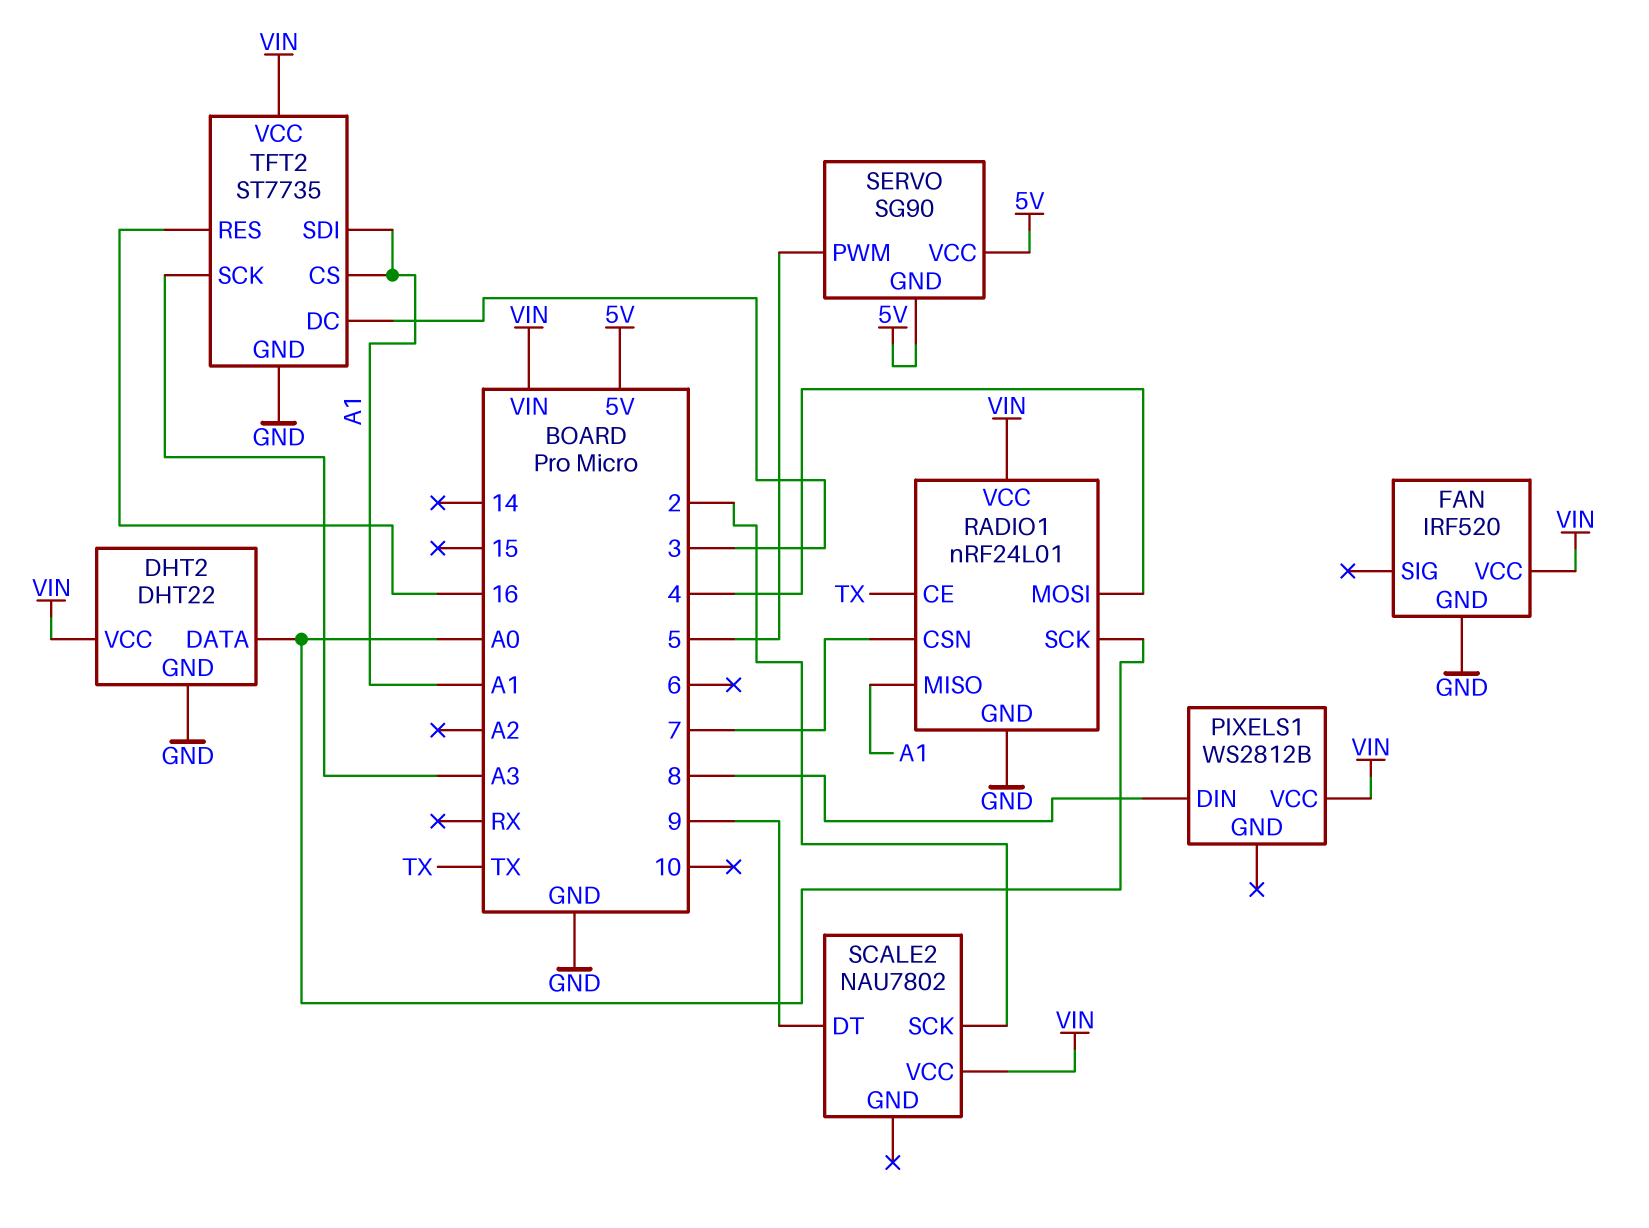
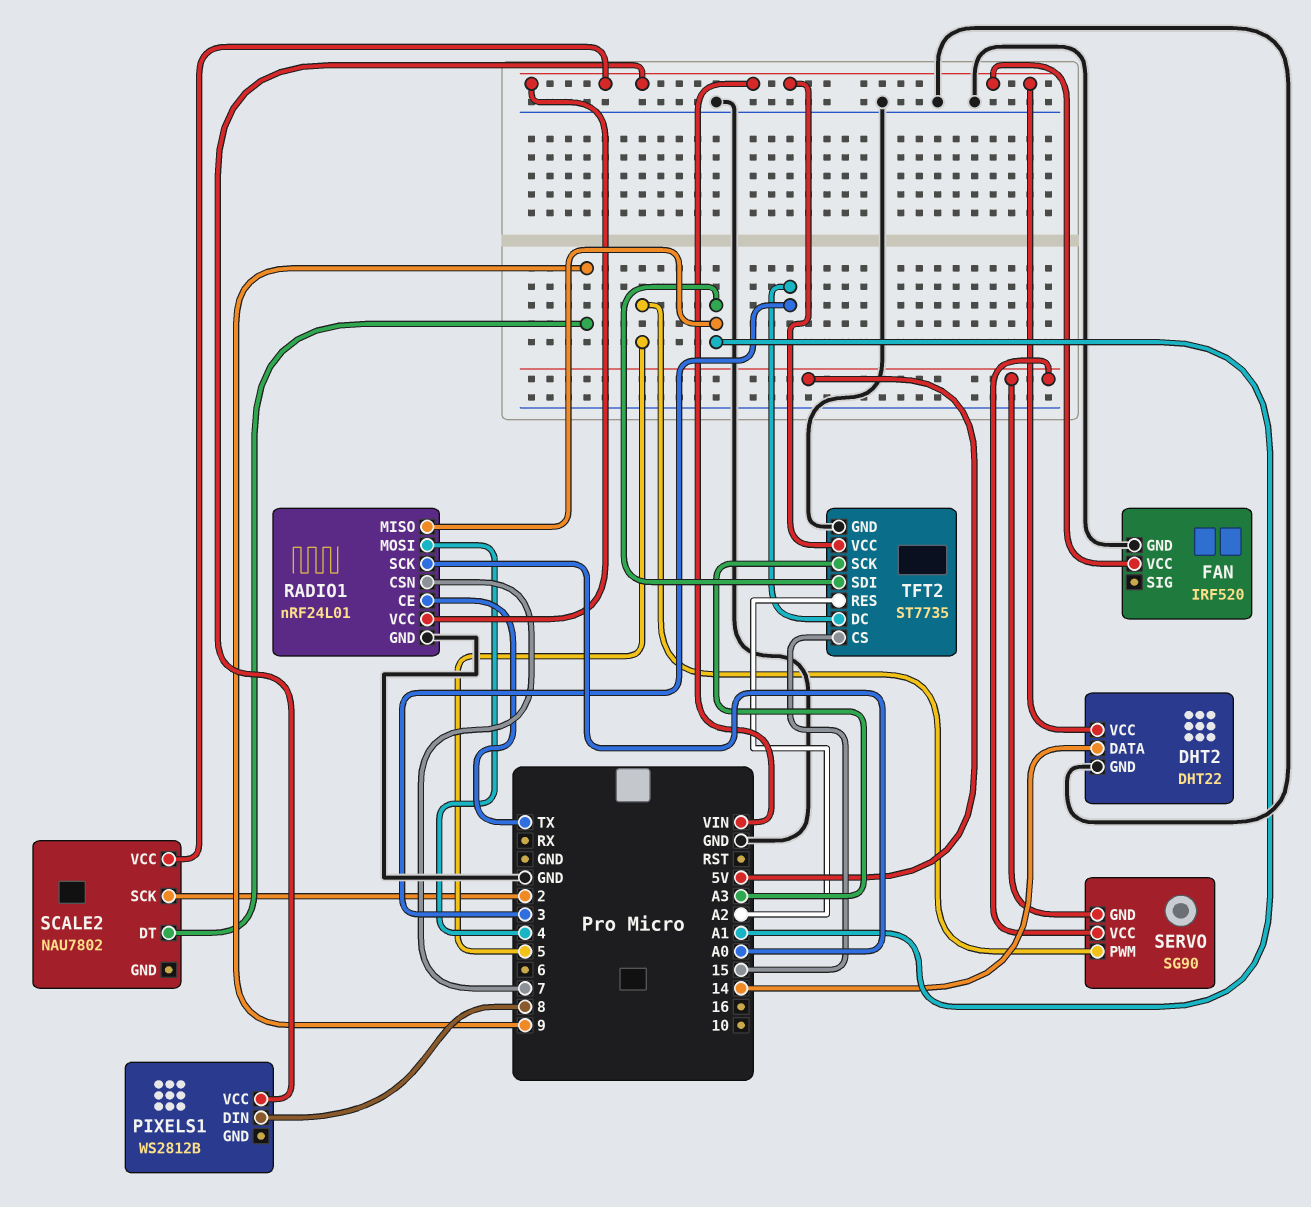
DHT2 pin DATA: A0 -> 14
TFT2 pin CS: A1 -> 15
TFT2 pin RES: 16 -> A2

